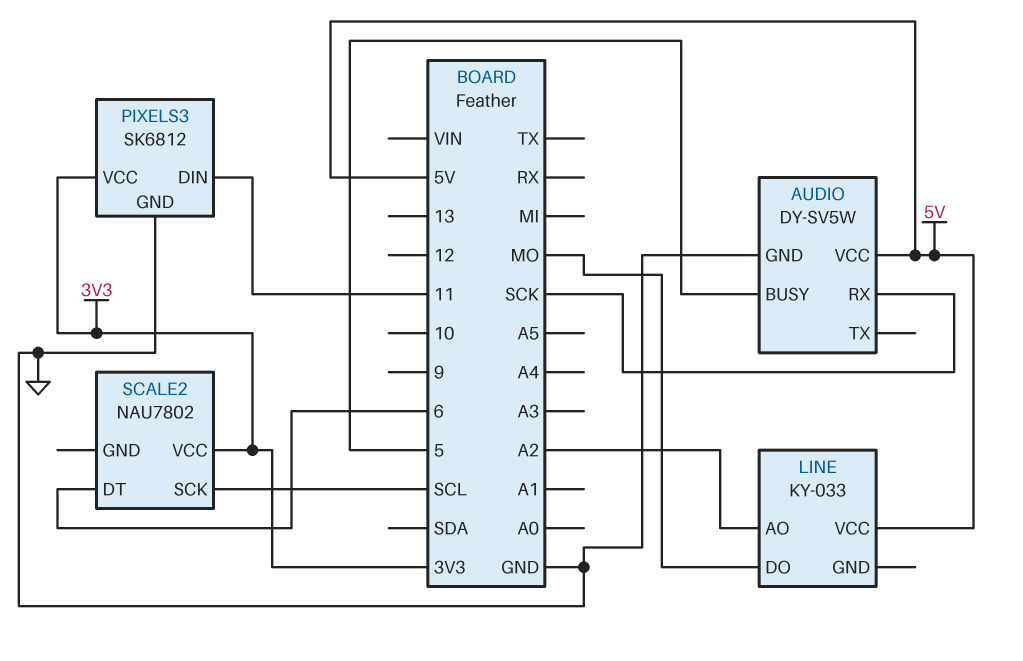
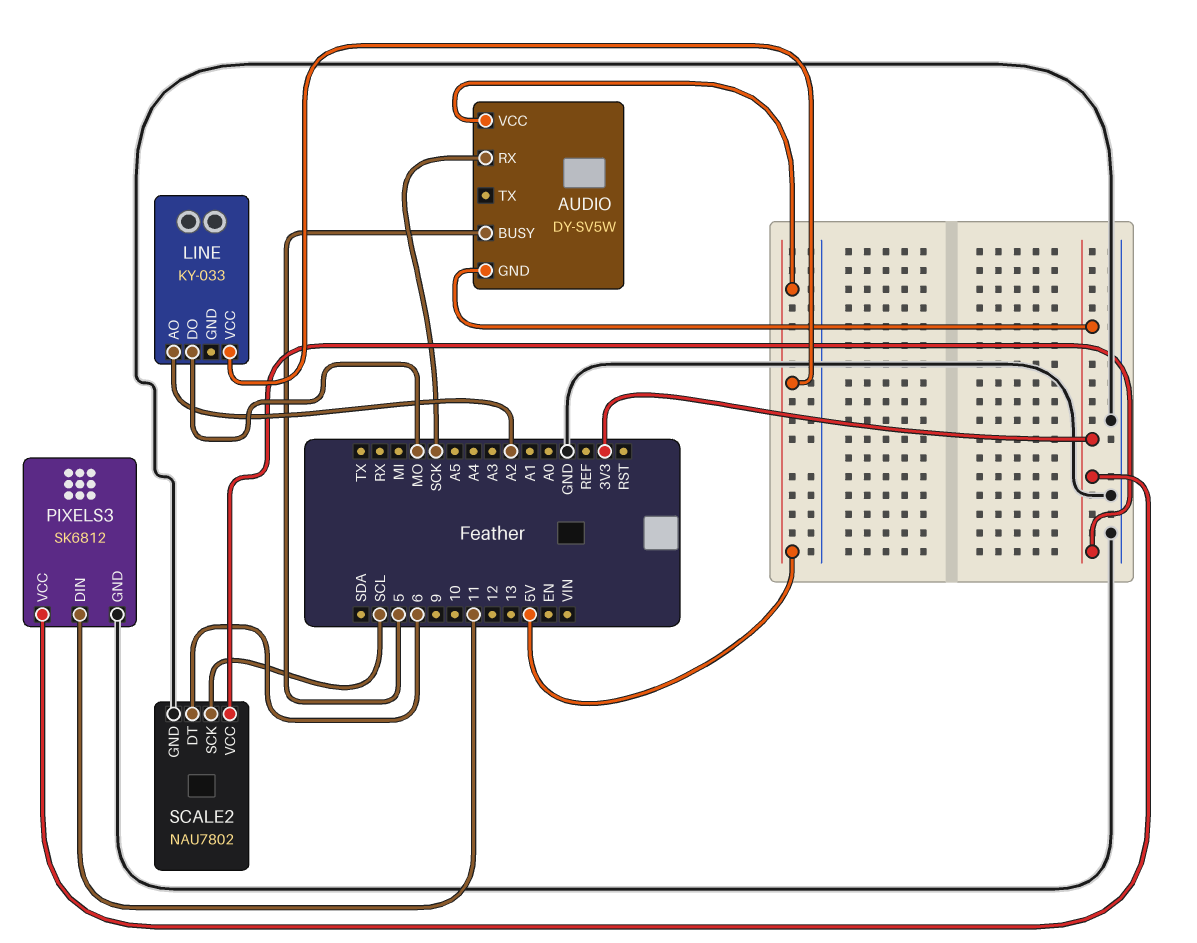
AUDIO pin GND: GND -> 3V3
SCALE2 pin GND: none -> GND

